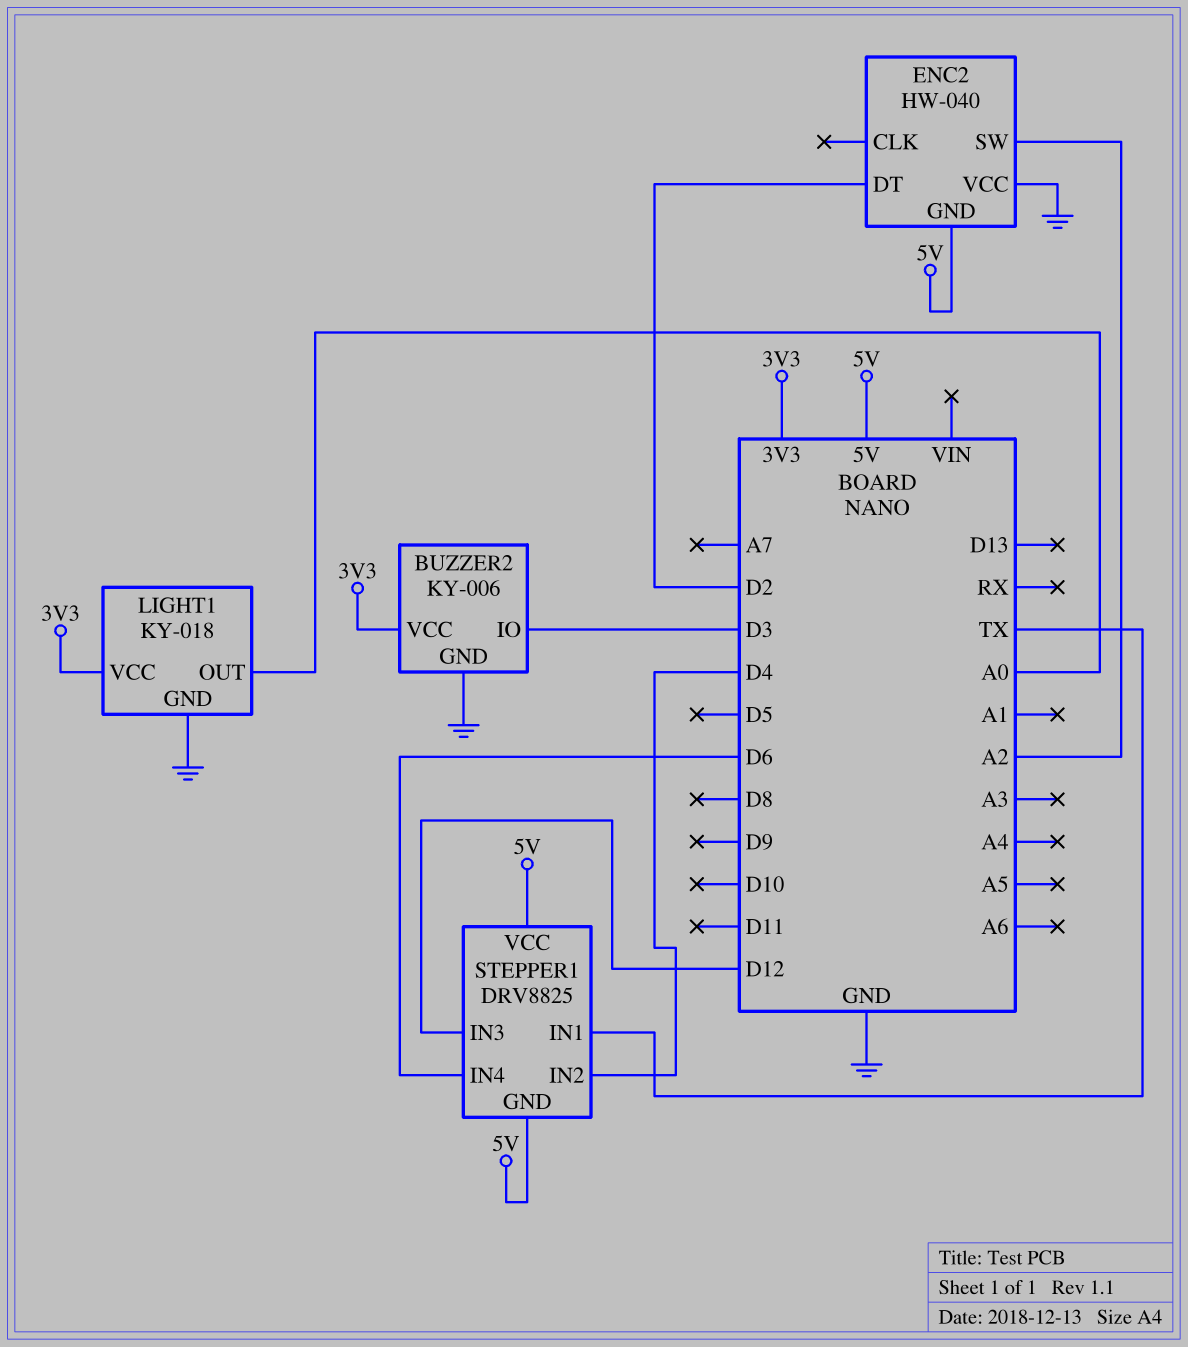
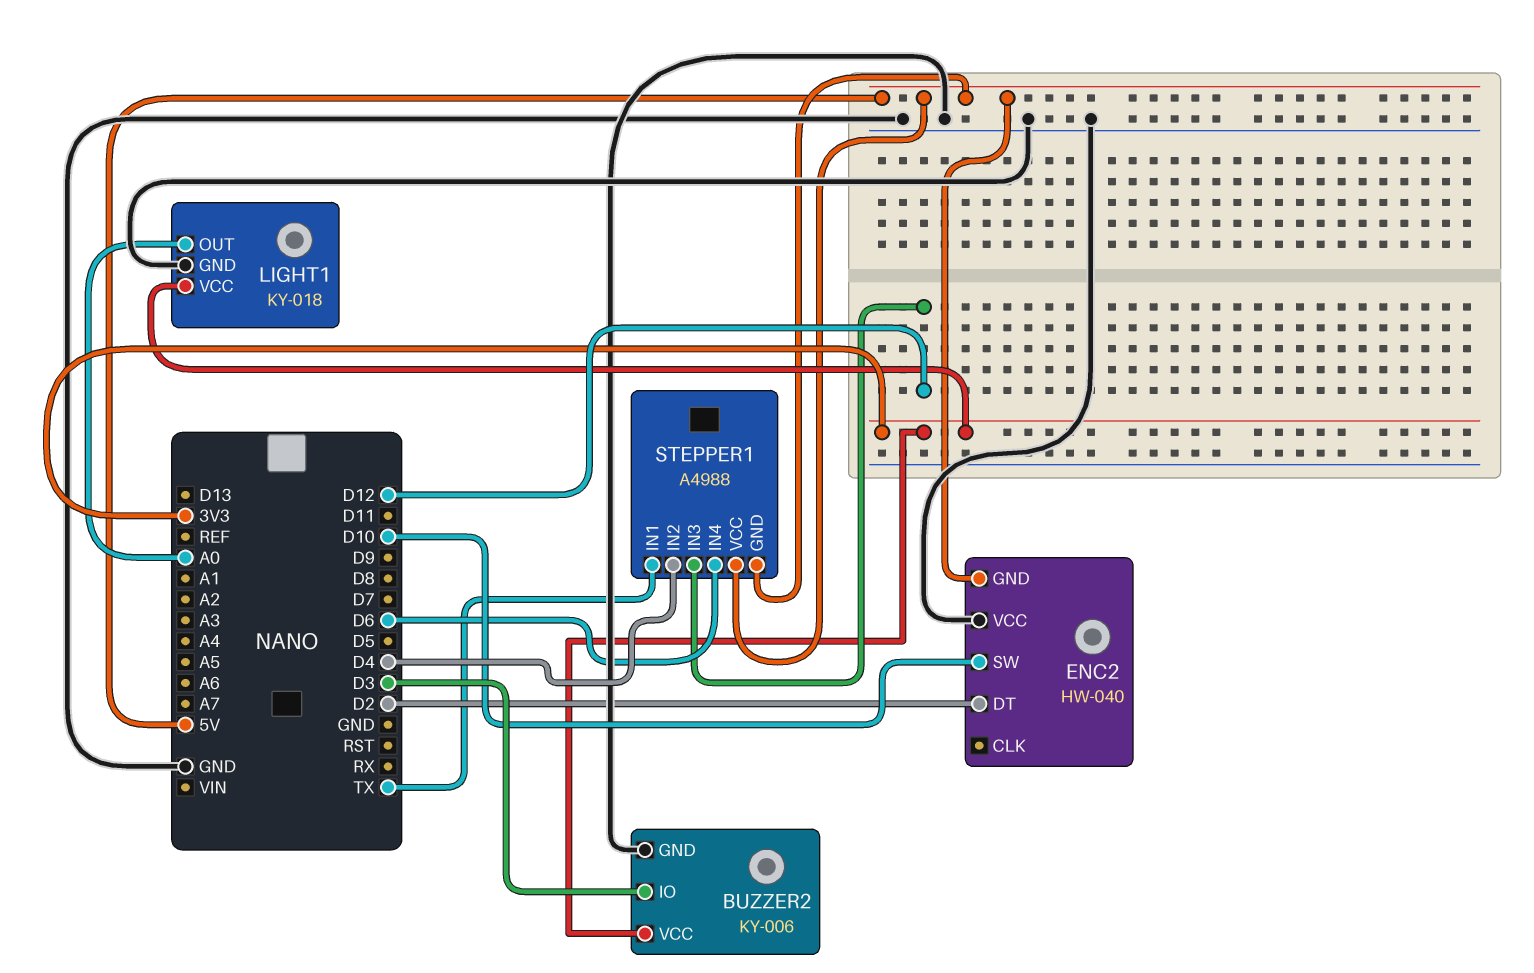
ENC2 pin SW: A2 -> D10
STEPPER1: DRV8825 -> A4988

